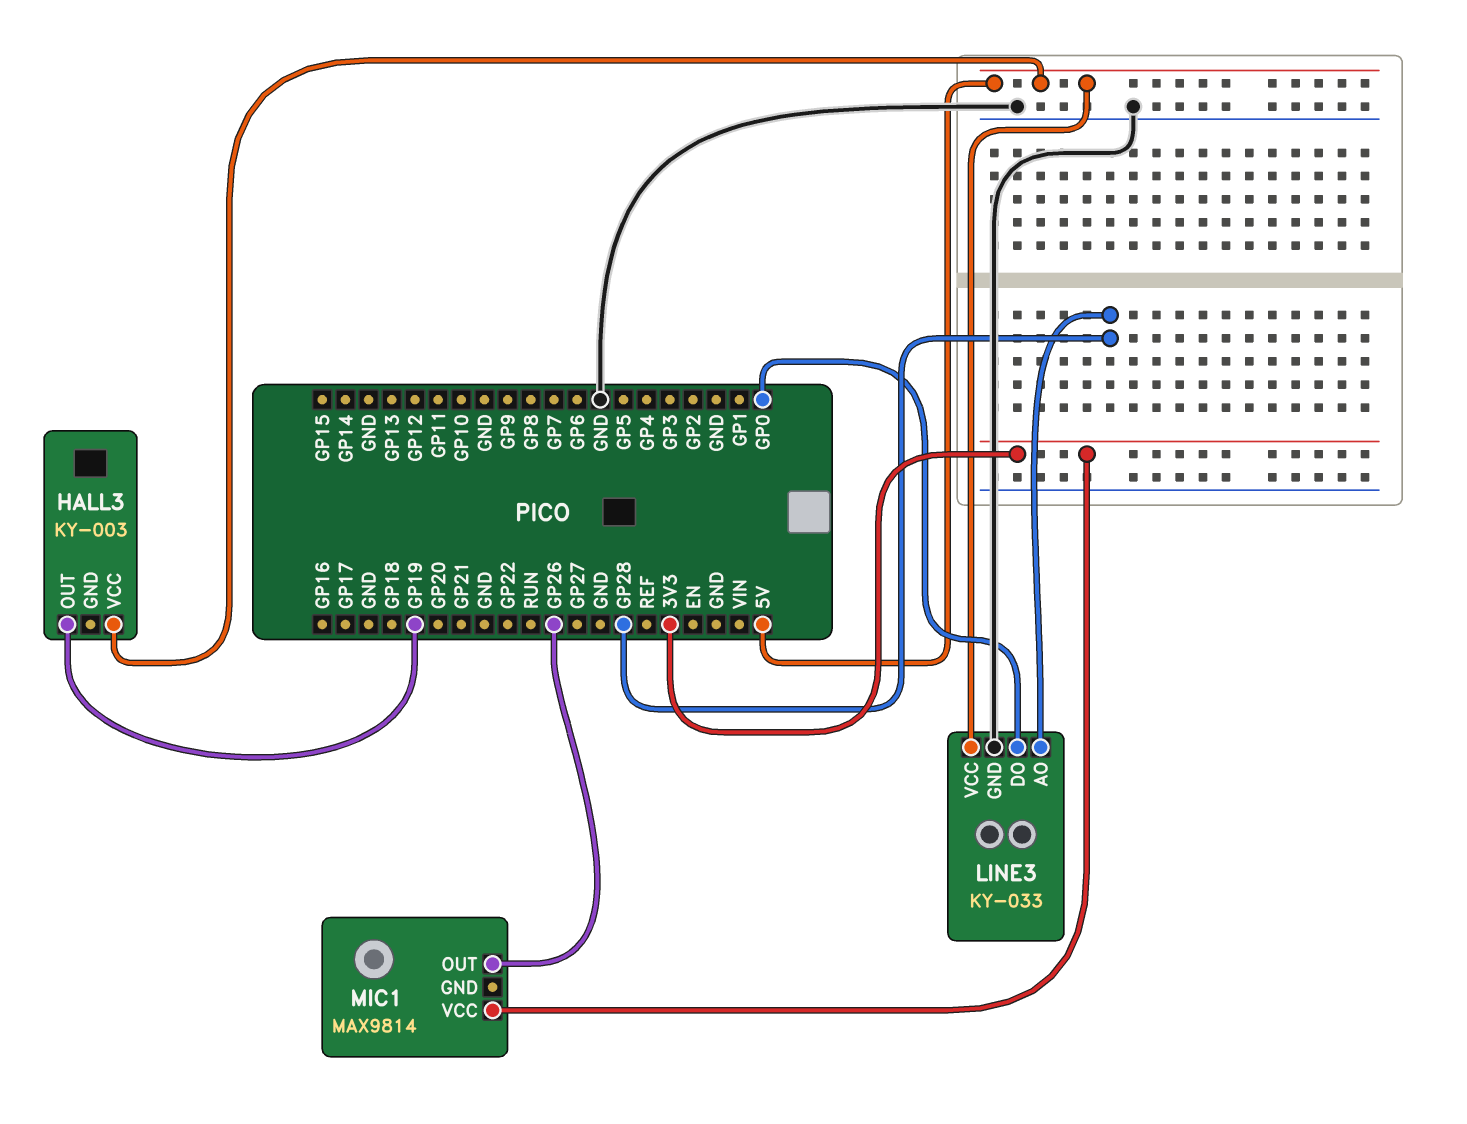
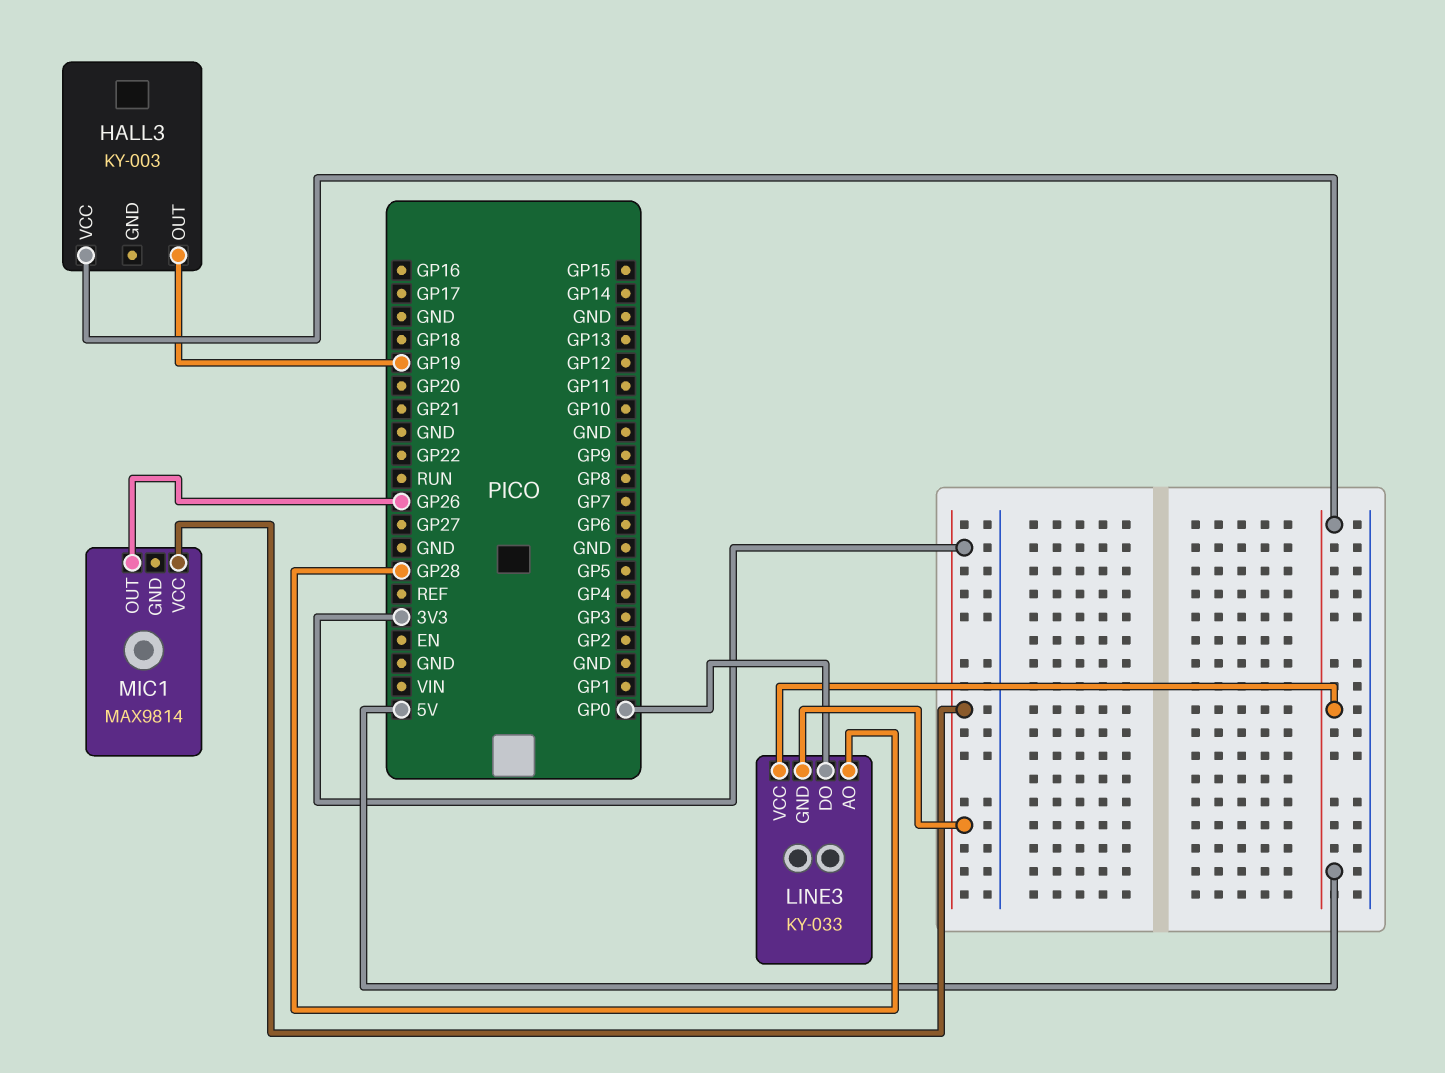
LINE3 pin GND: GND -> 3V3

